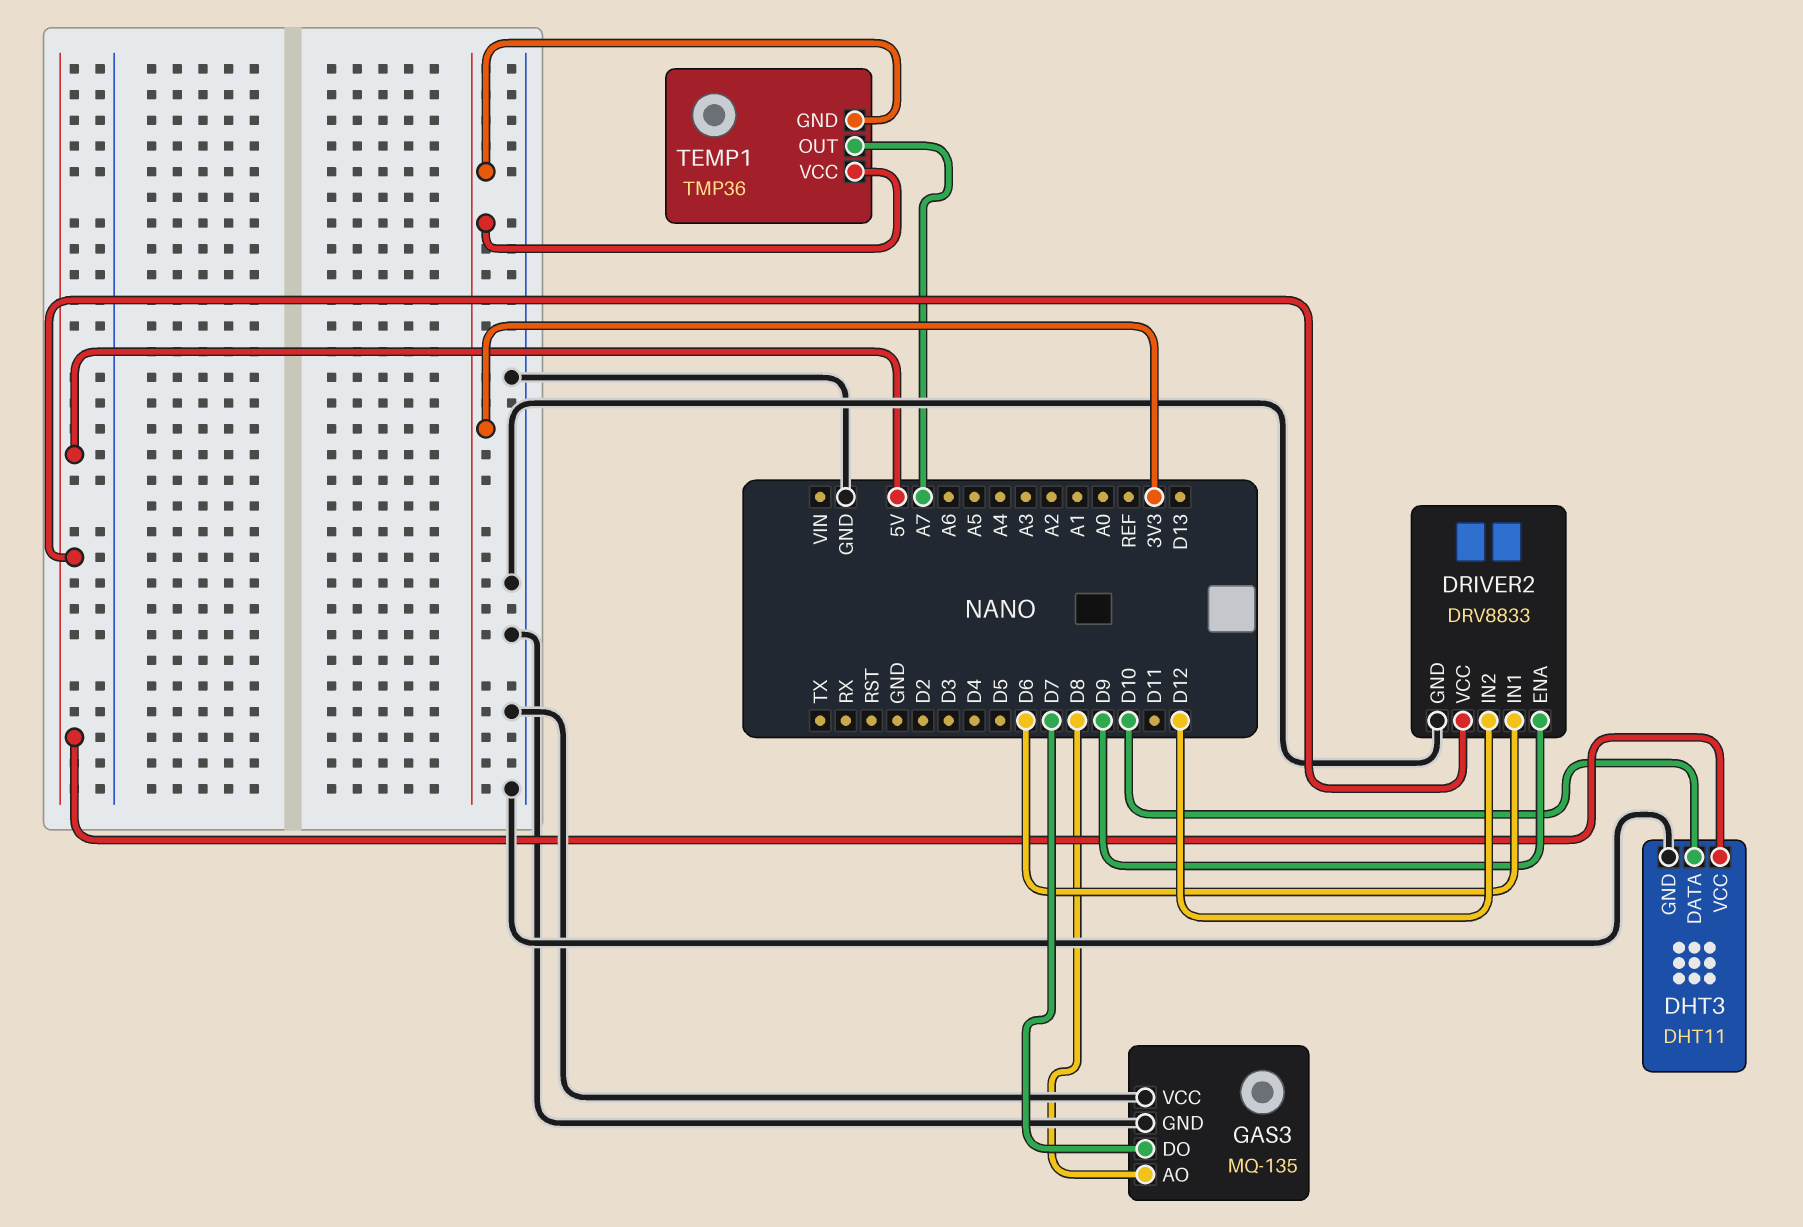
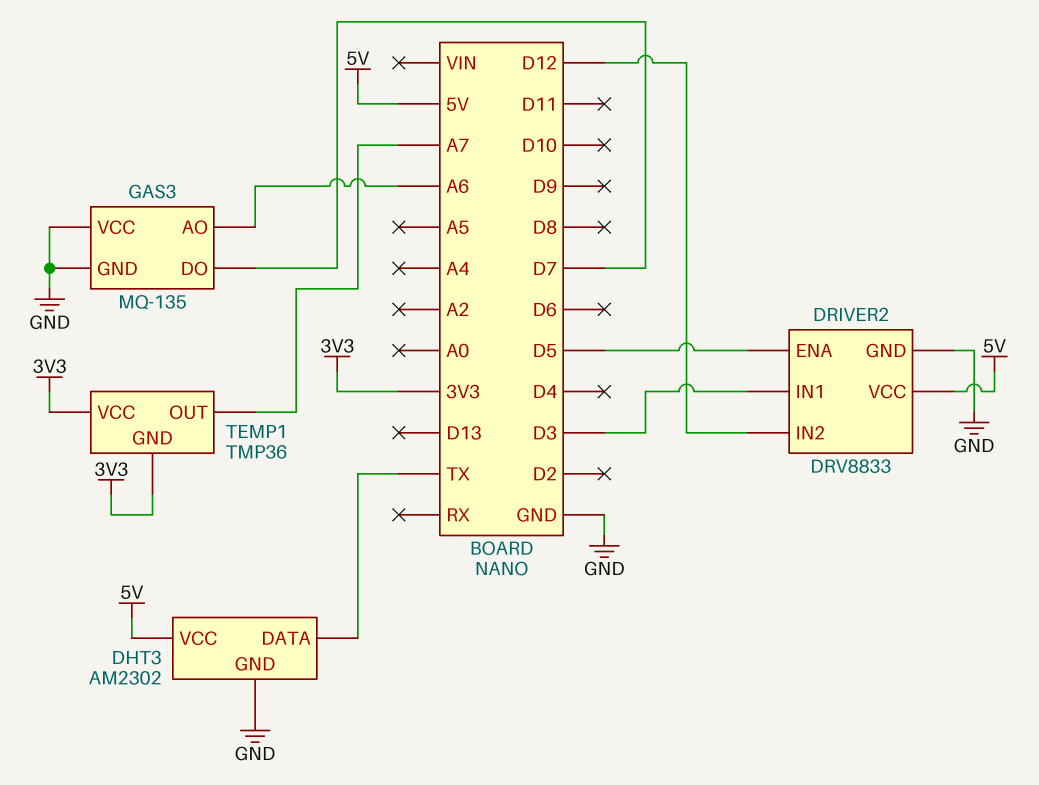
DHT3: DHT11 -> AM2302
DHT3 pin DATA: D10 -> TX
DRIVER2 pin ENA: D9 -> D5
DRIVER2 pin IN1: D6 -> D3
GAS3 pin AO: D8 -> A6

